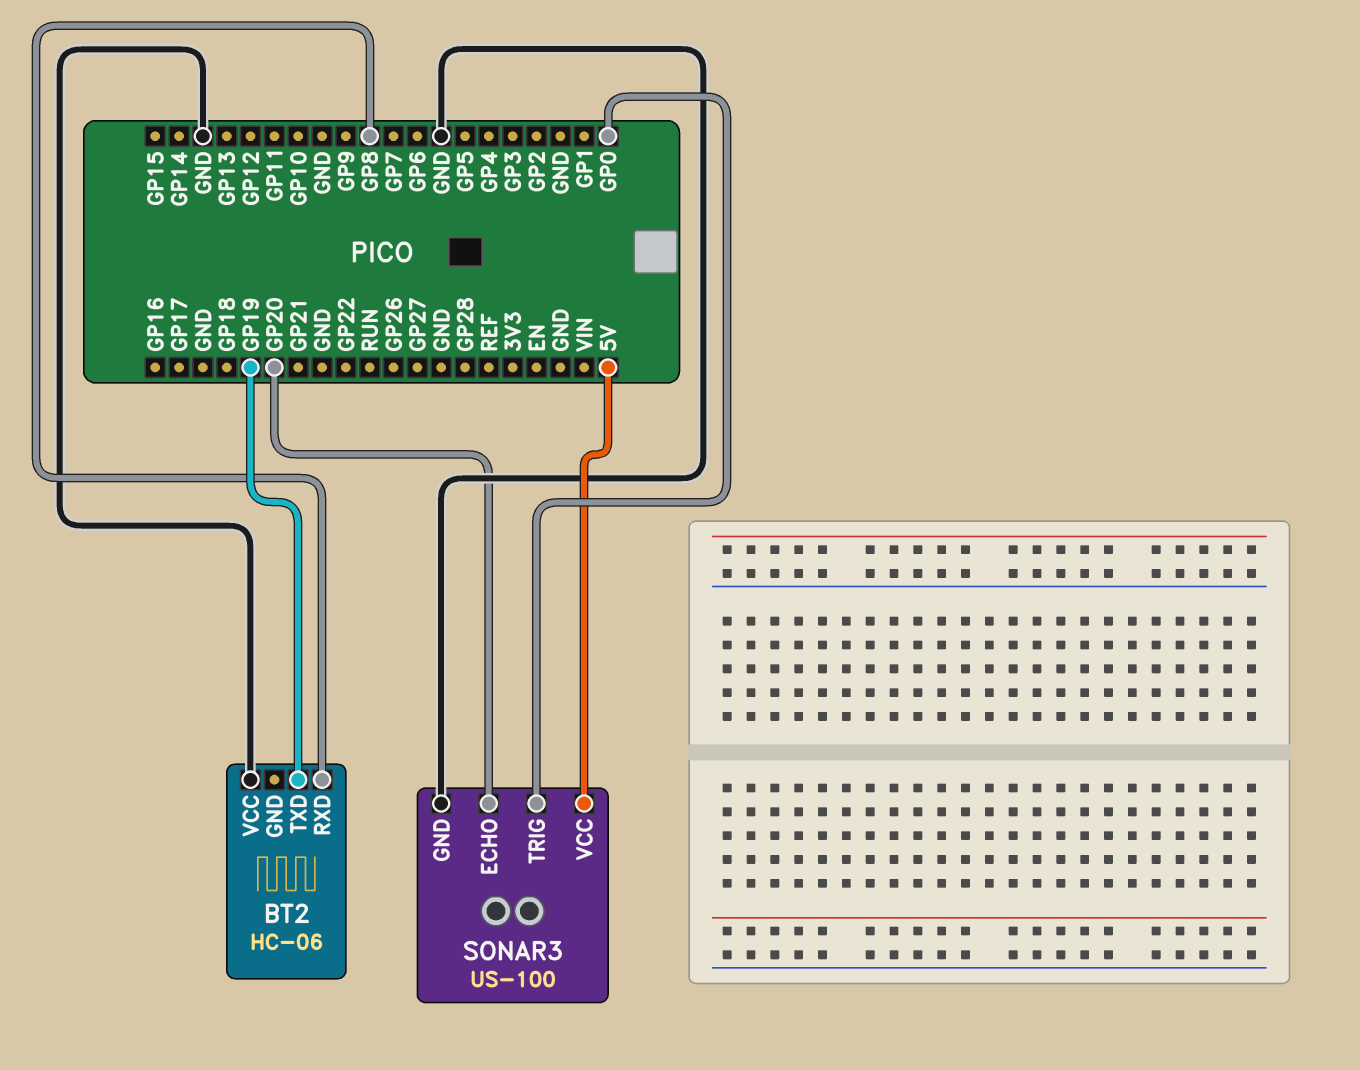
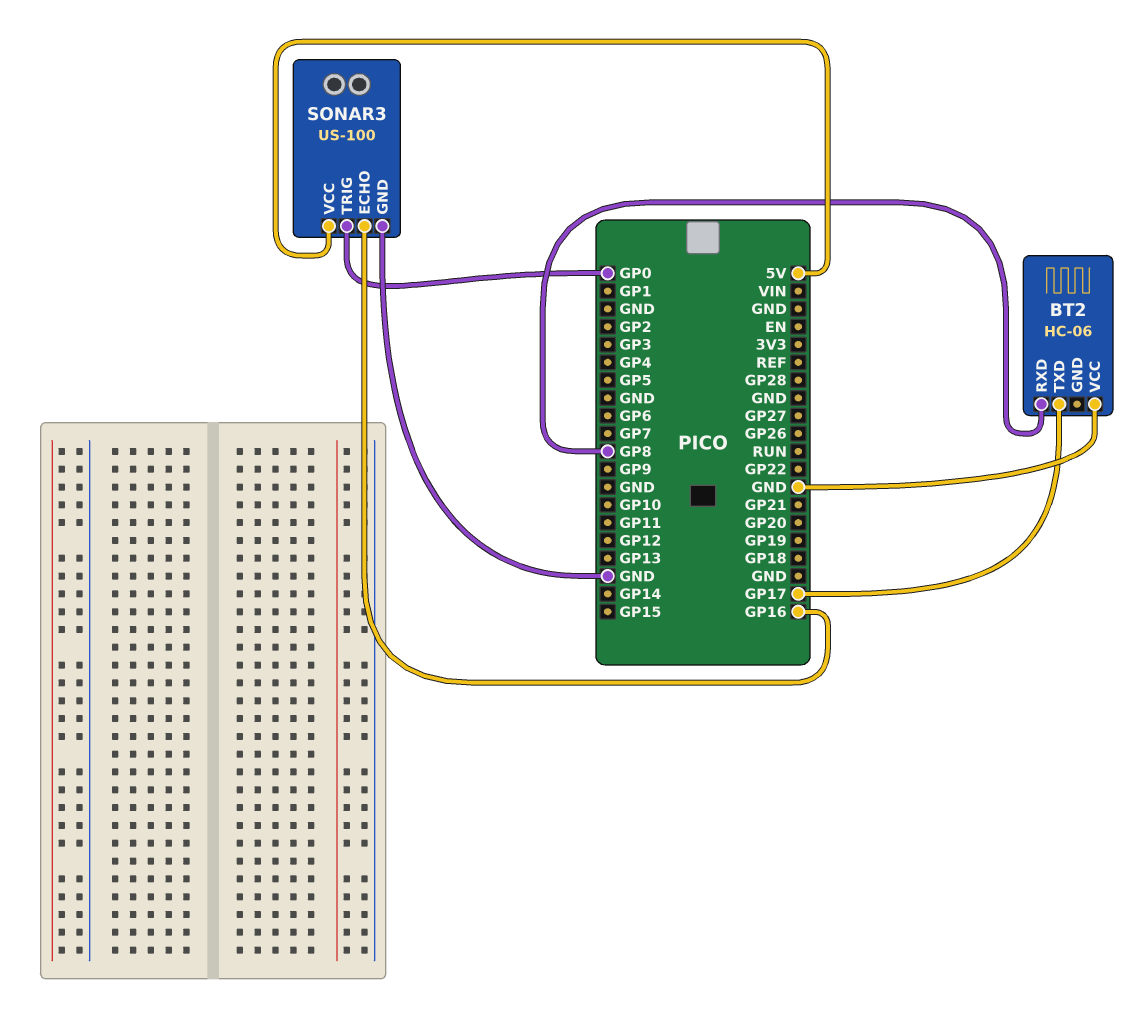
BT2 pin TXD: GP19 -> GP17
SONAR3 pin ECHO: GP20 -> GP16

